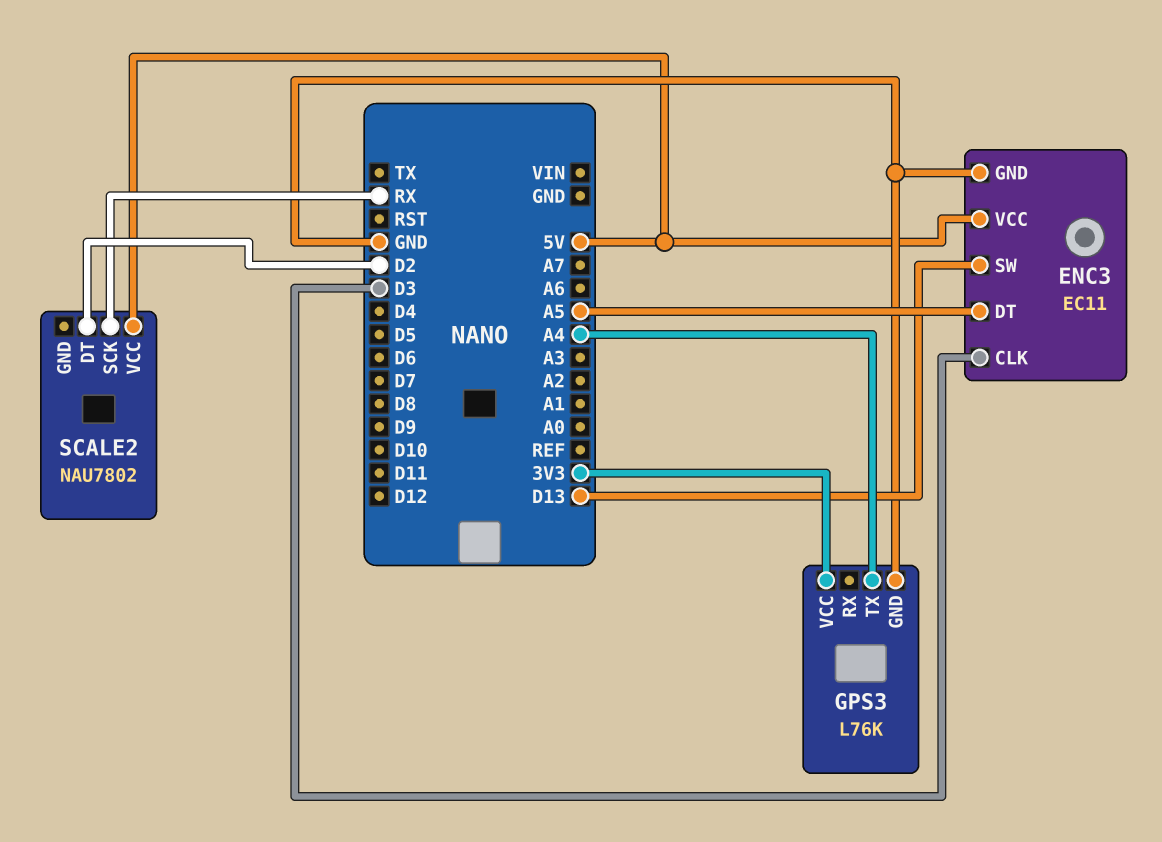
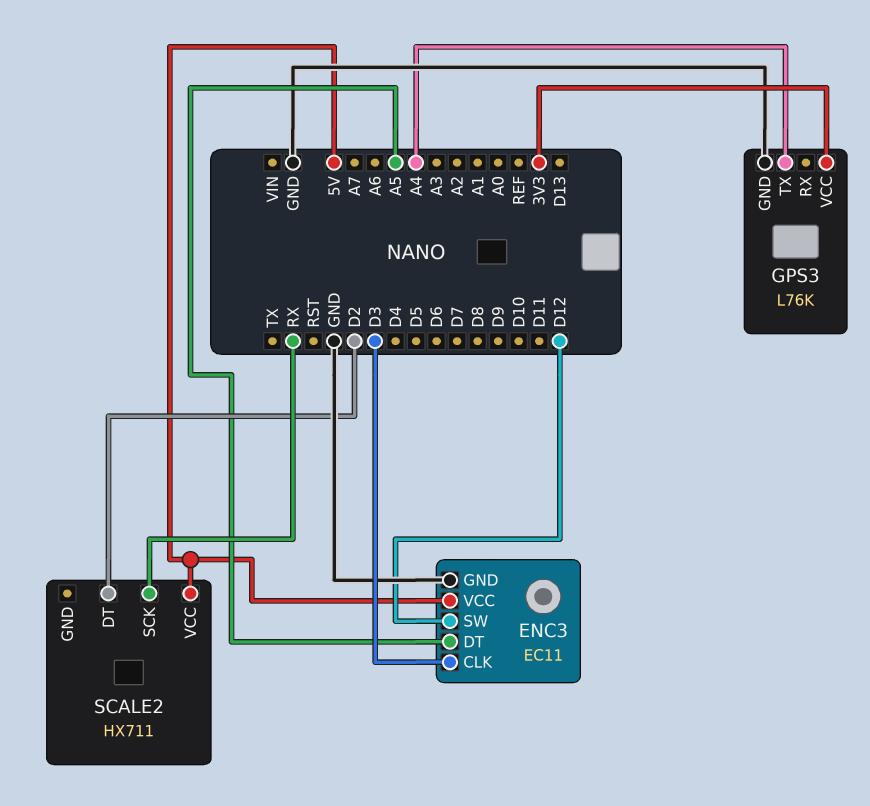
ENC3 pin SW: D13 -> D12
SCALE2: NAU7802 -> HX711

